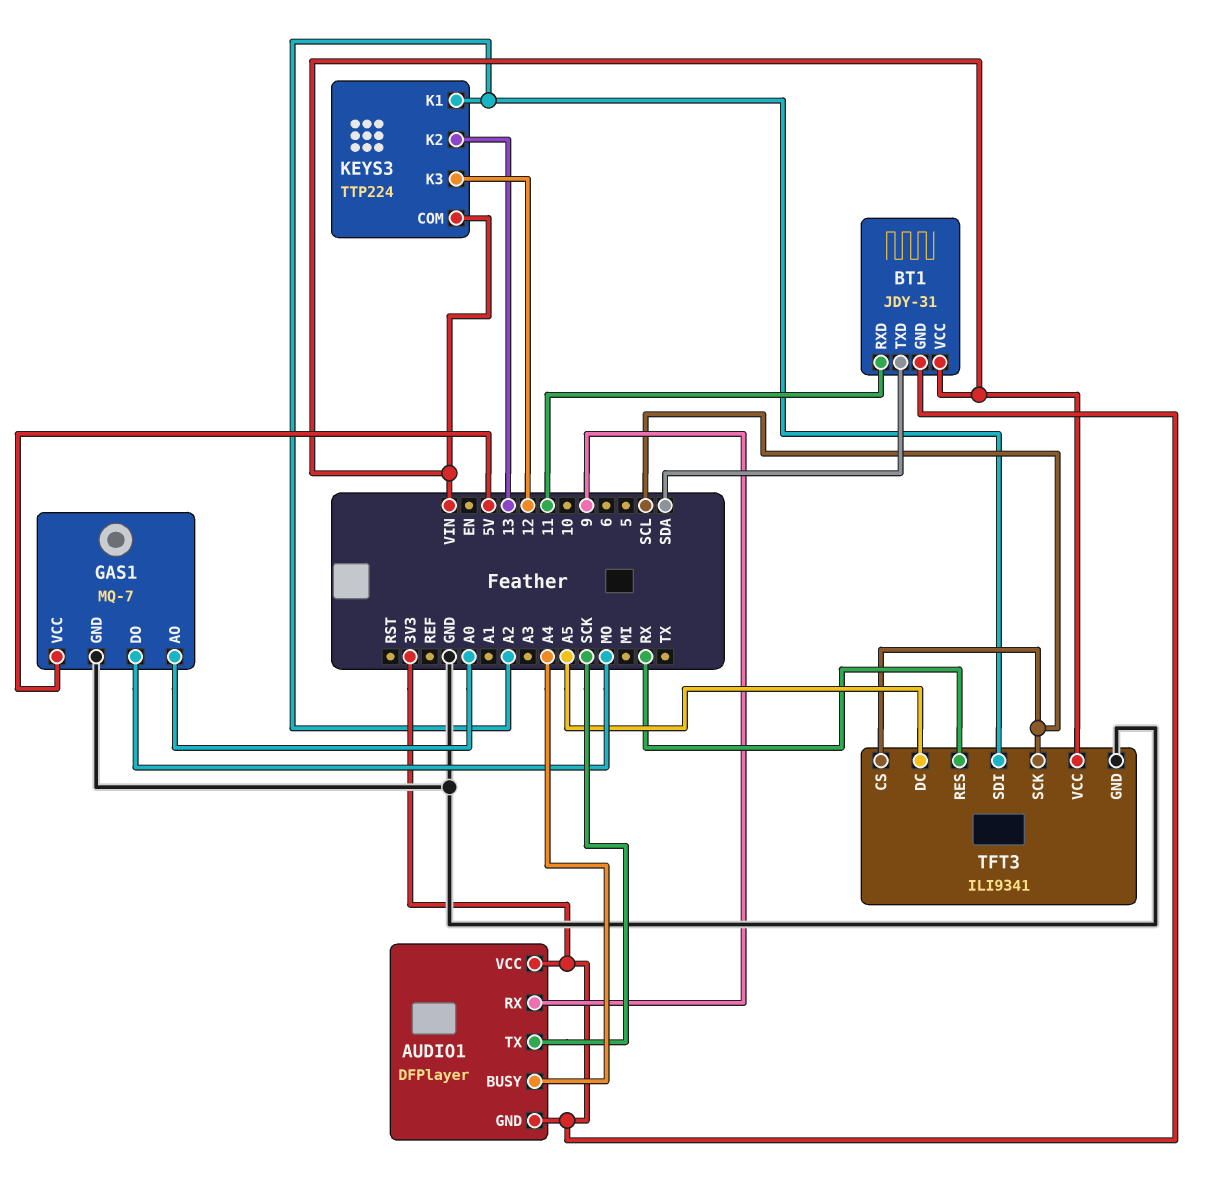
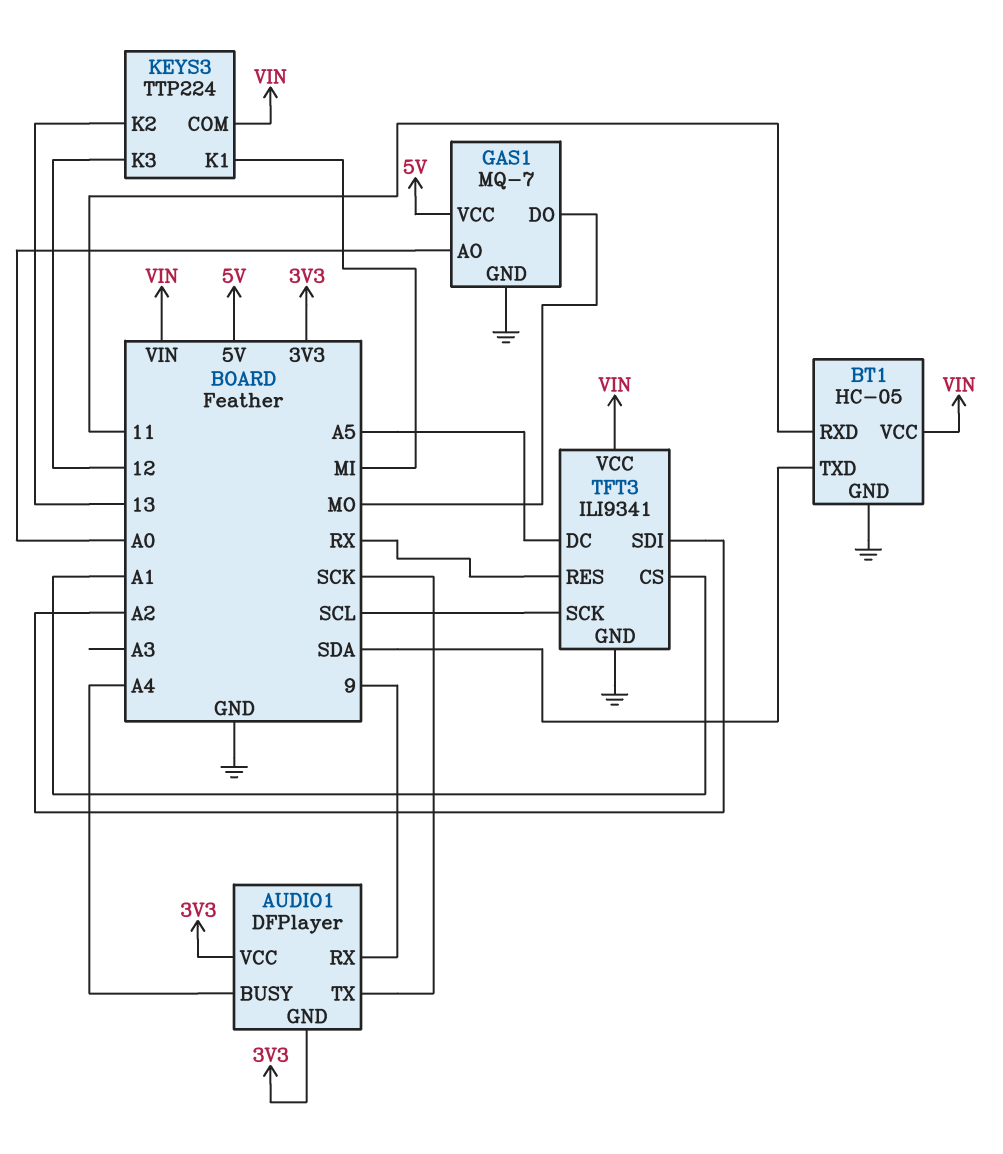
BT1: JDY-31 -> HC-05
BT1 pin GND: 3V3 -> GND
KEYS3 pin K1: A2 -> MI
TFT3 pin CS: SCL -> A1

